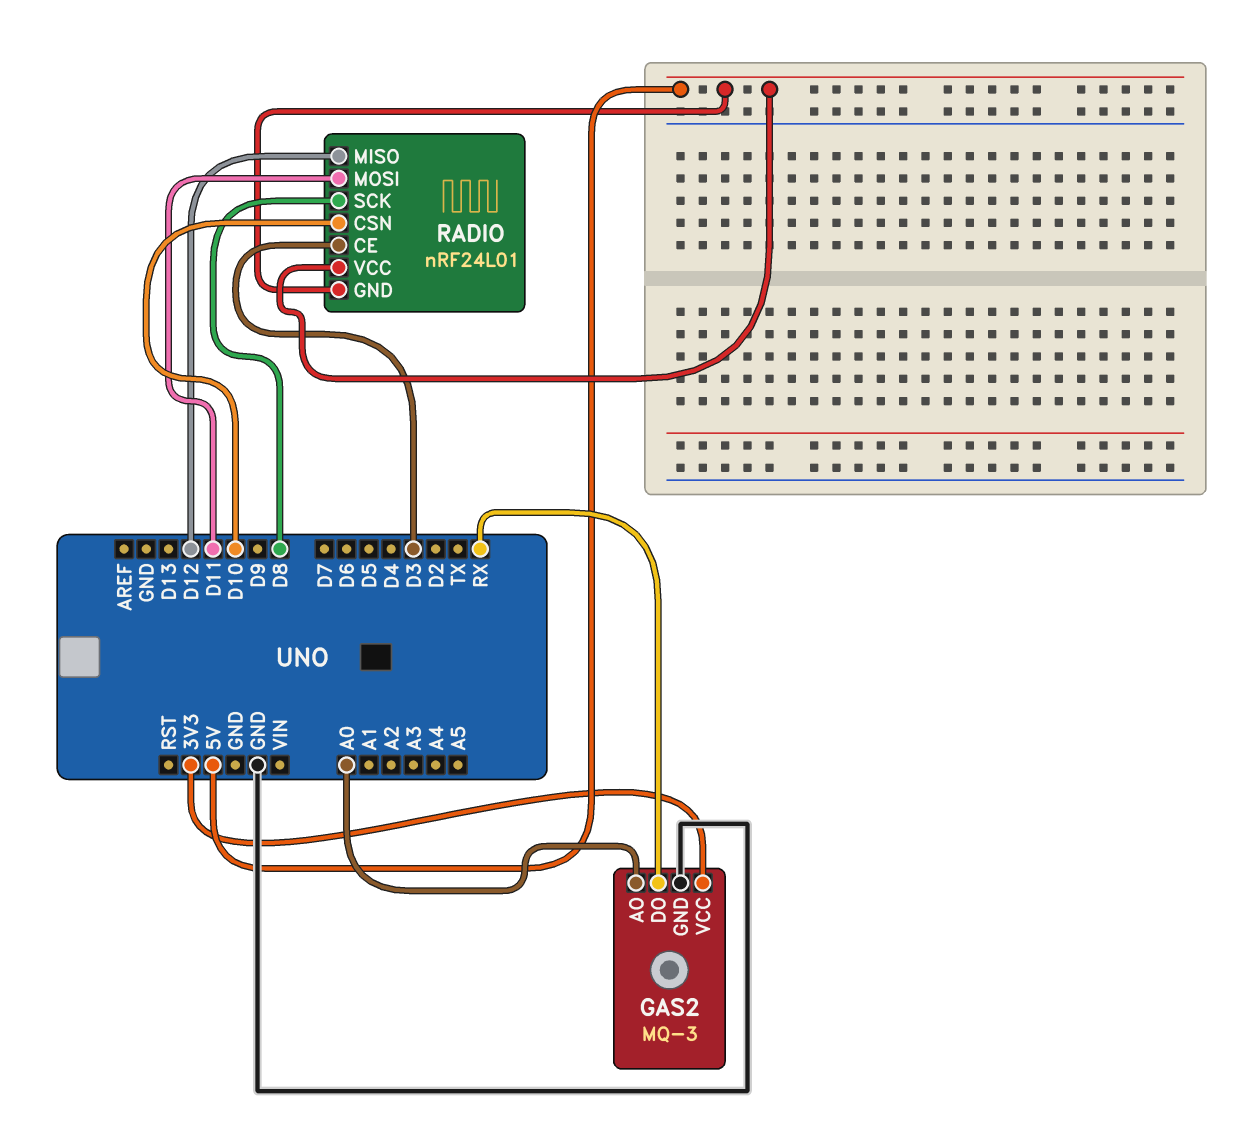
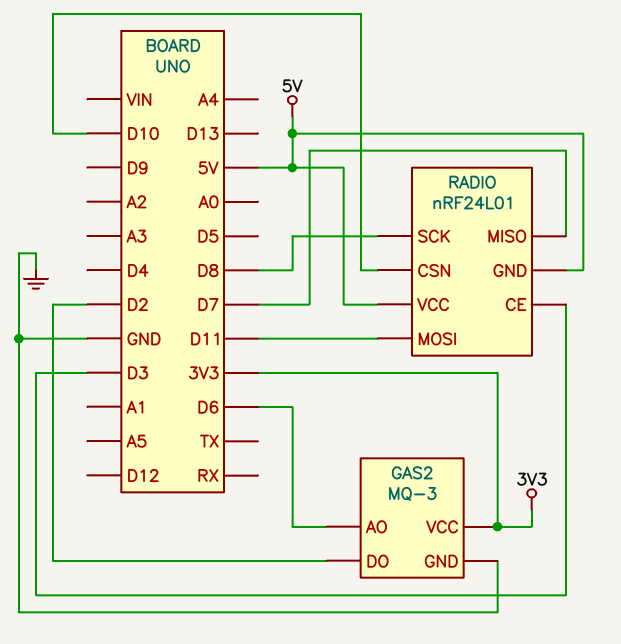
GAS2 pin AO: A0 -> D6
GAS2 pin DO: RX -> D2
RADIO pin MISO: D12 -> D7

